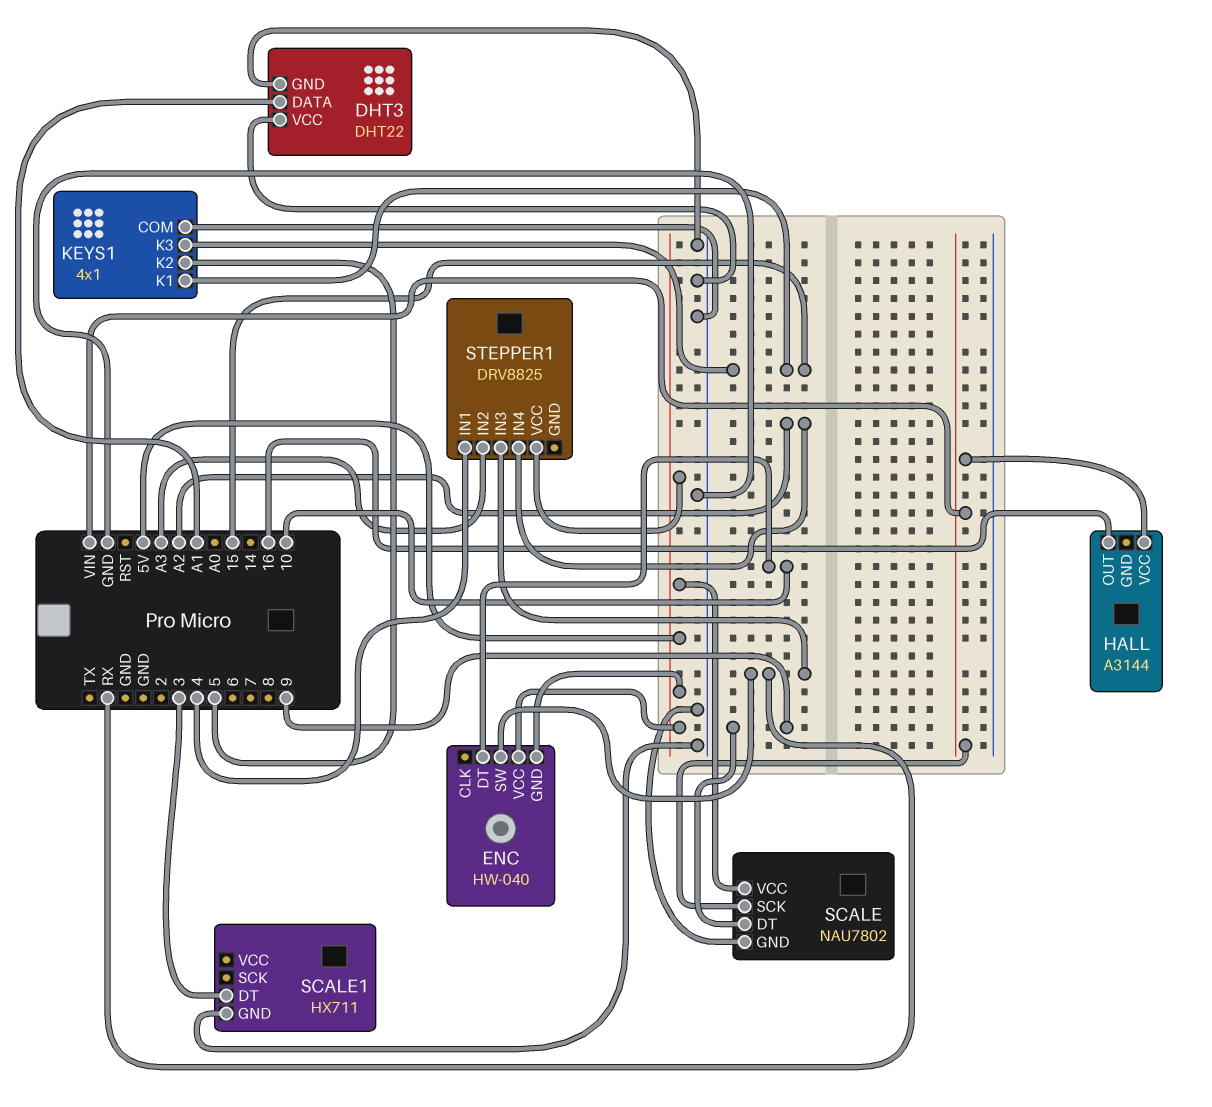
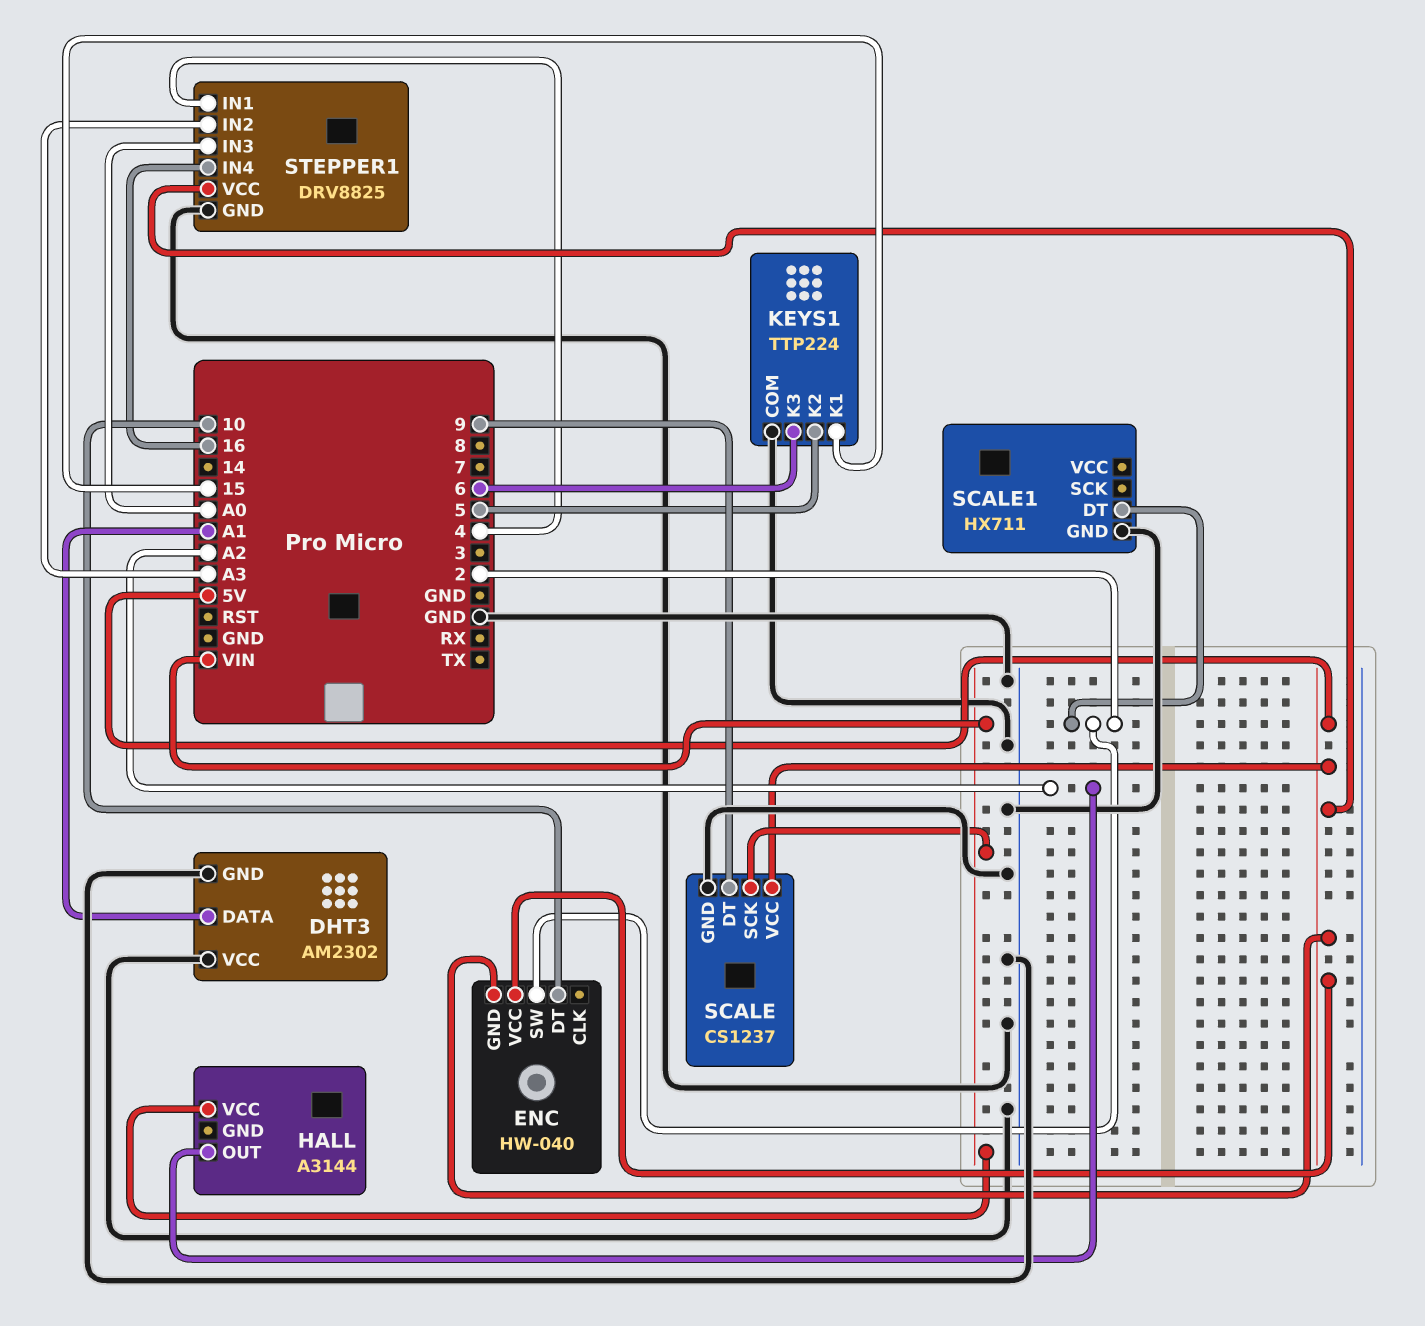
DHT3: DHT22 -> AM2302
ENC pin SW: RX -> 2
HALL pin OUT: 16 -> A2
KEYS1: 4x1 -> TTP224
KEYS1 pin K3: 15 -> 6
SCALE: NAU7802 -> CS1237
SCALE1 pin DT: 3 -> 2
STEPPER1 pin GND: none -> GND
STEPPER1 pin IN3: RX -> A0
STEPPER1 pin IN4: A2 -> 16

